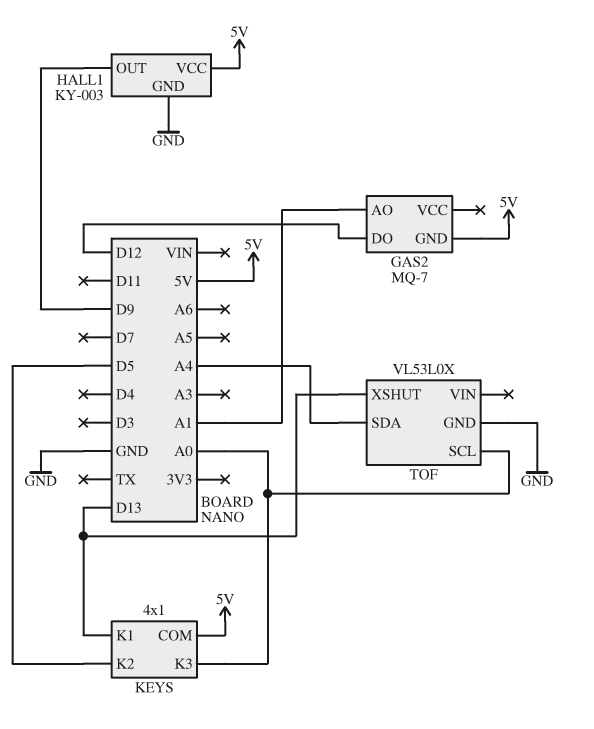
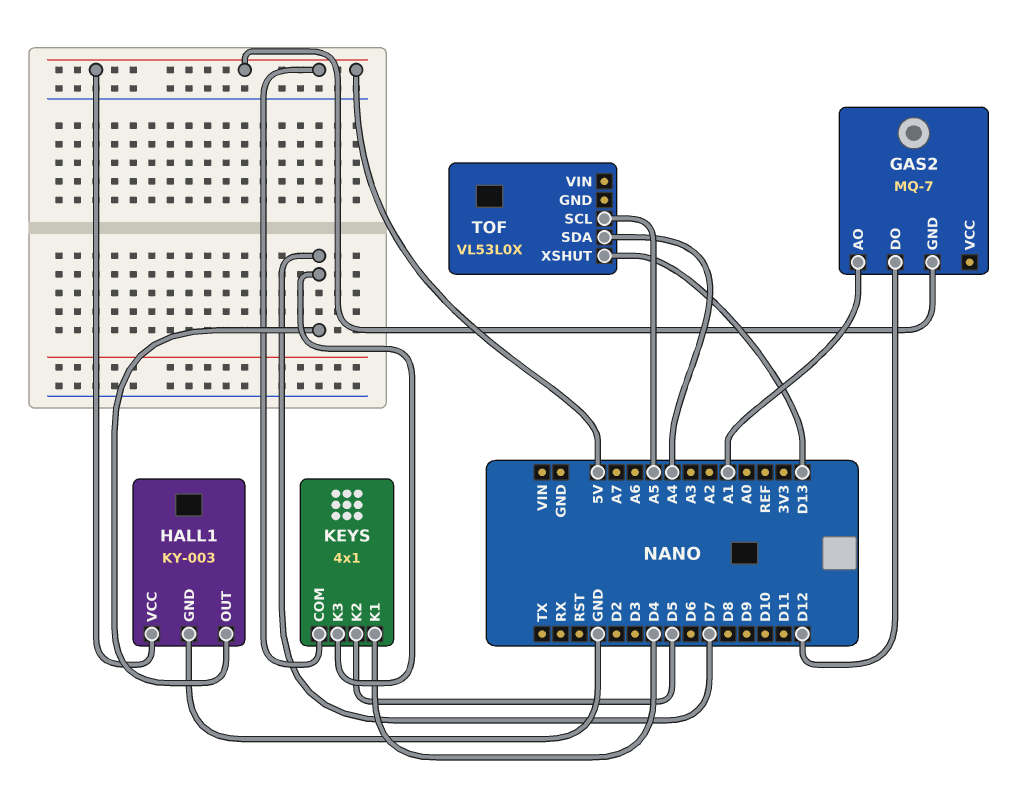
HALL1 pin OUT: D9 -> D7
KEYS pin K1: D13 -> D4
KEYS pin K3: A0 -> D7
TOF pin GND: GND -> none
TOF pin SCL: A0 -> A5

